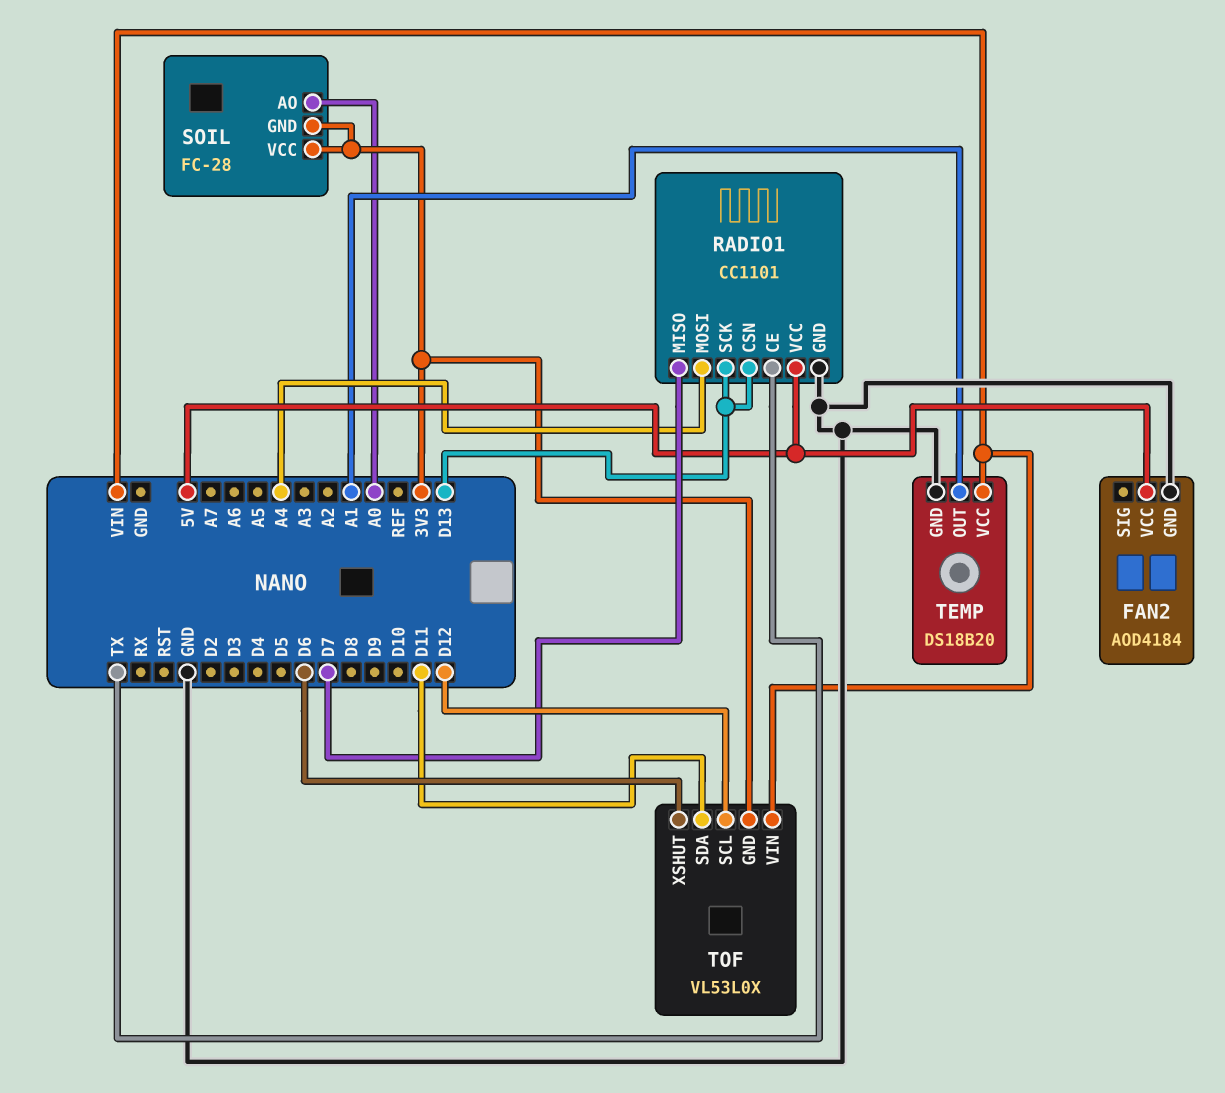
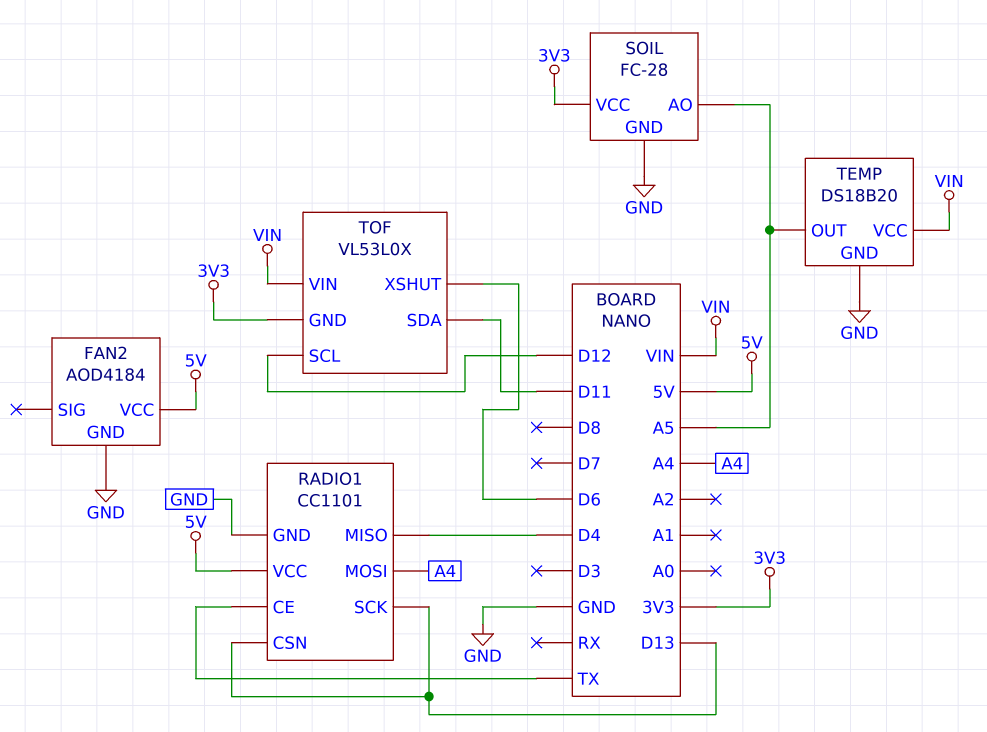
RADIO1 pin MISO: D7 -> D4
SOIL pin AO: A0 -> A5
SOIL pin GND: 3V3 -> GND
TEMP pin OUT: A1 -> A5

